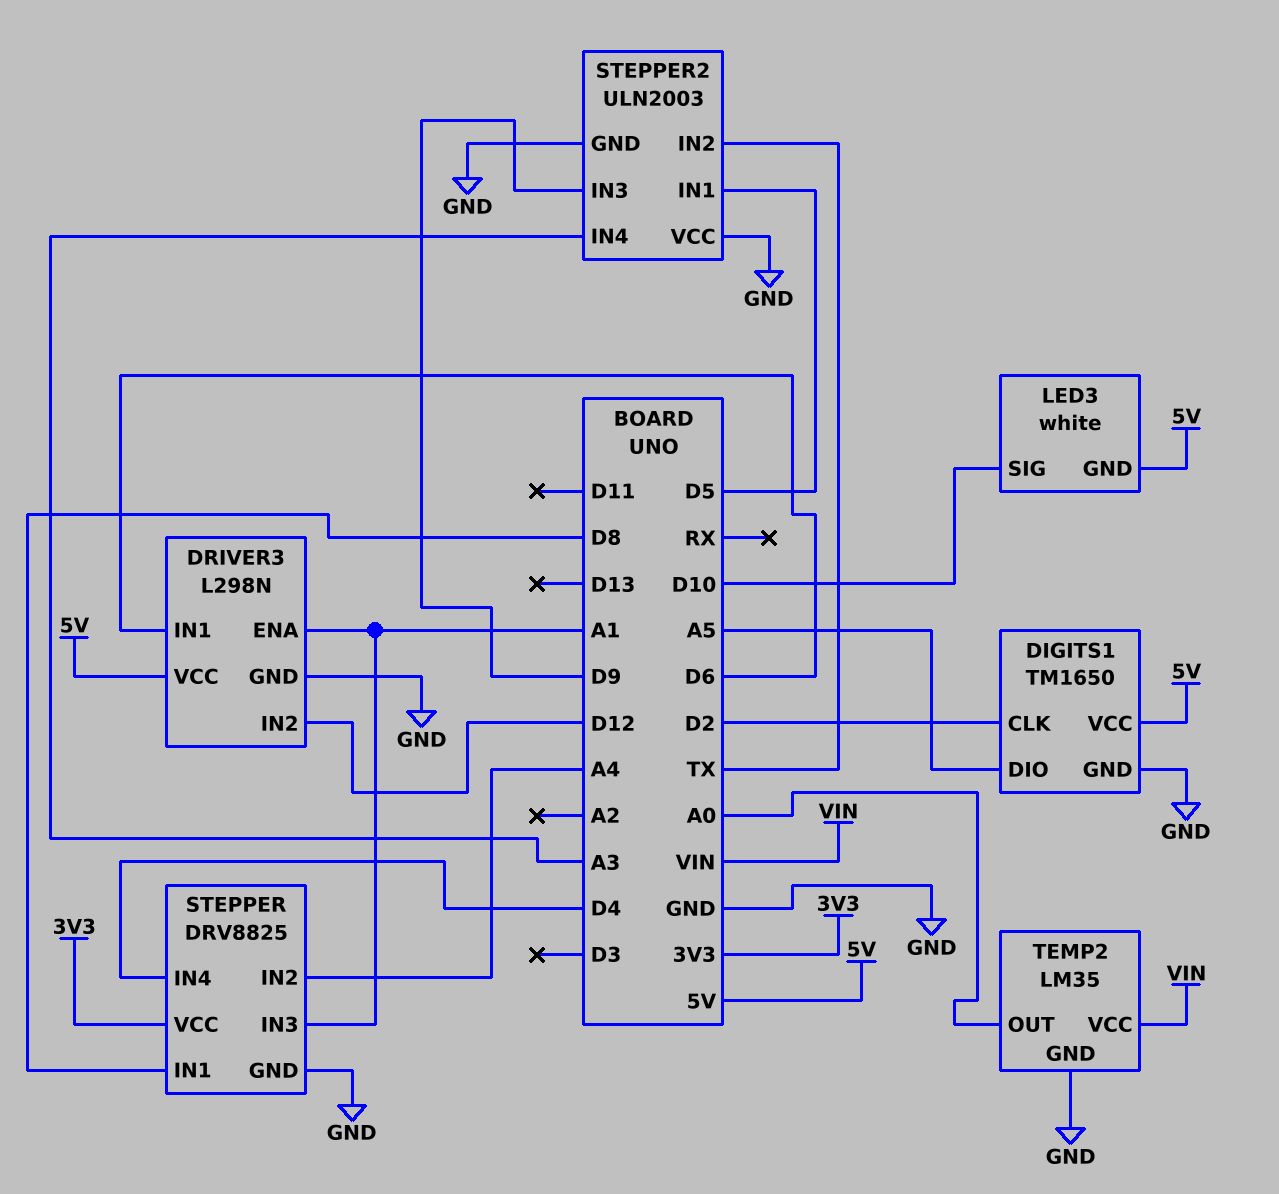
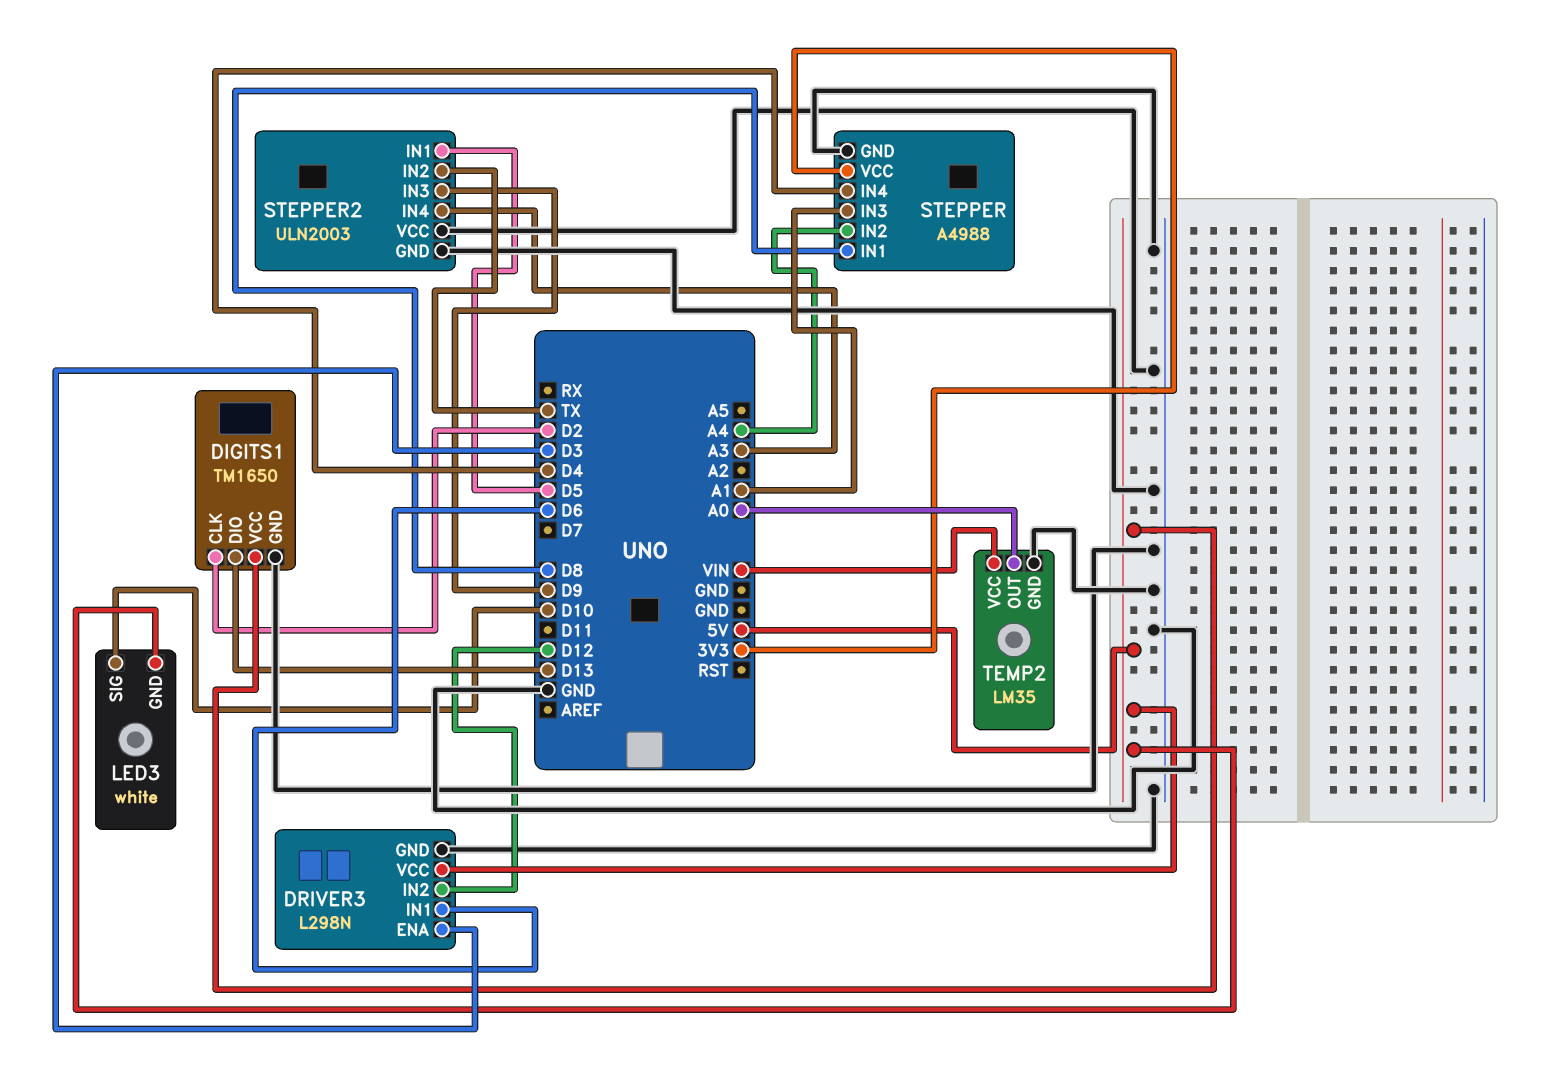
DIGITS1 pin DIO: A5 -> D13
DRIVER3 pin ENA: A1 -> D3
STEPPER: DRV8825 -> A4988

